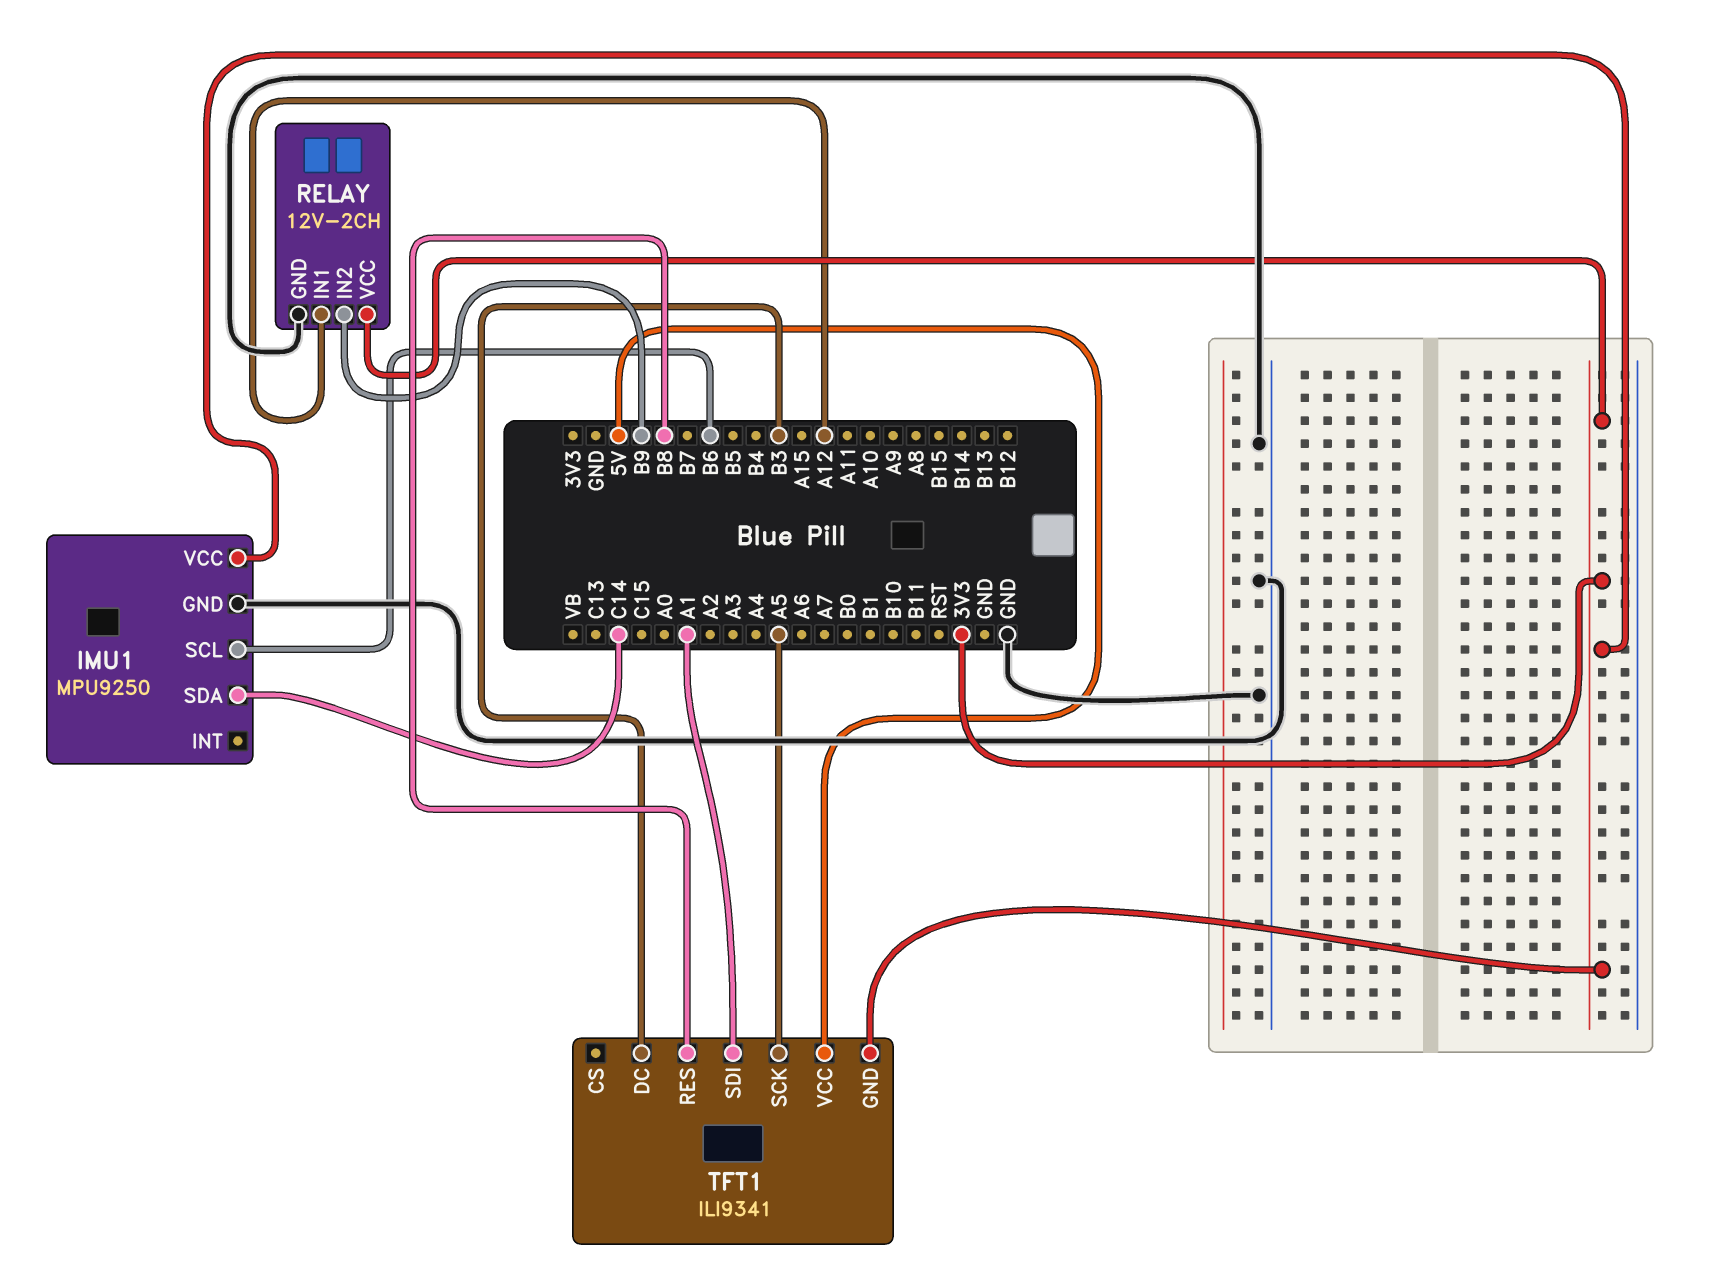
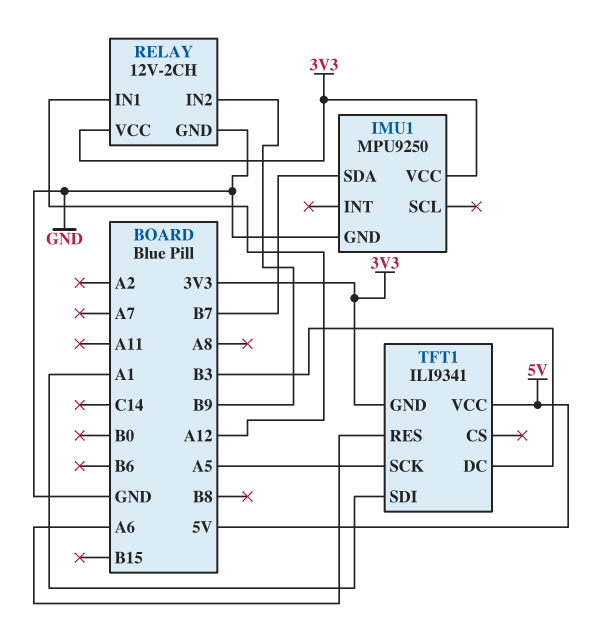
IMU1 pin SCL: B6 -> none
IMU1 pin SDA: C14 -> B7
TFT1 pin RES: B8 -> A6

